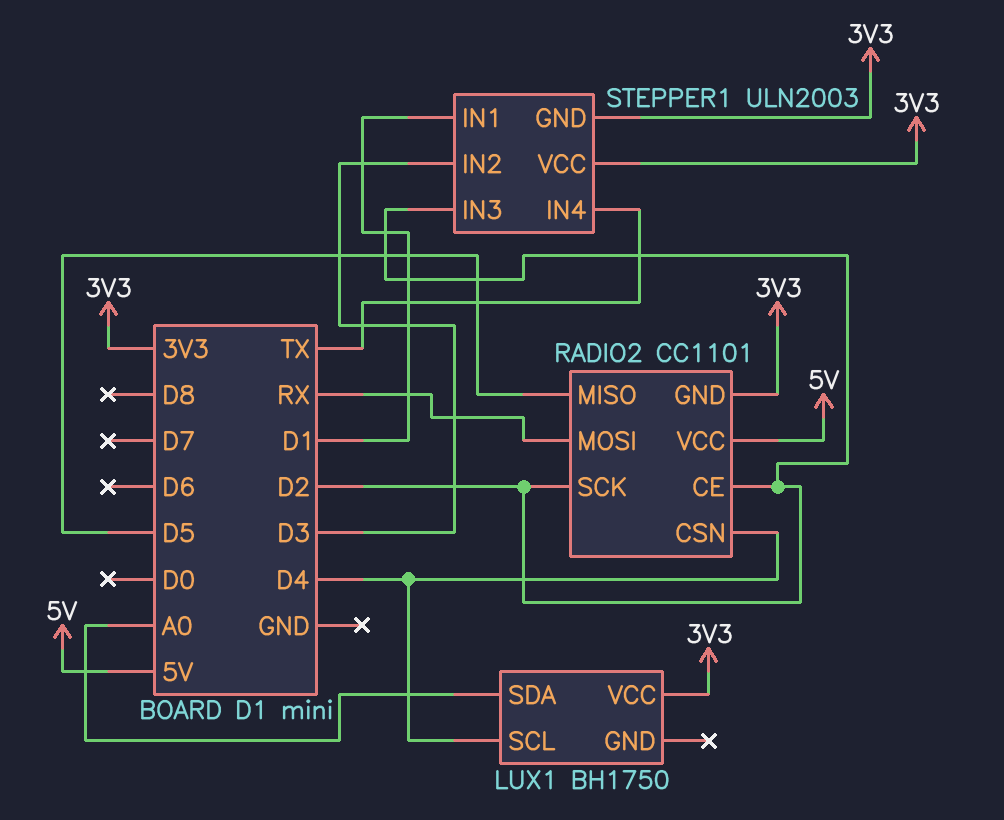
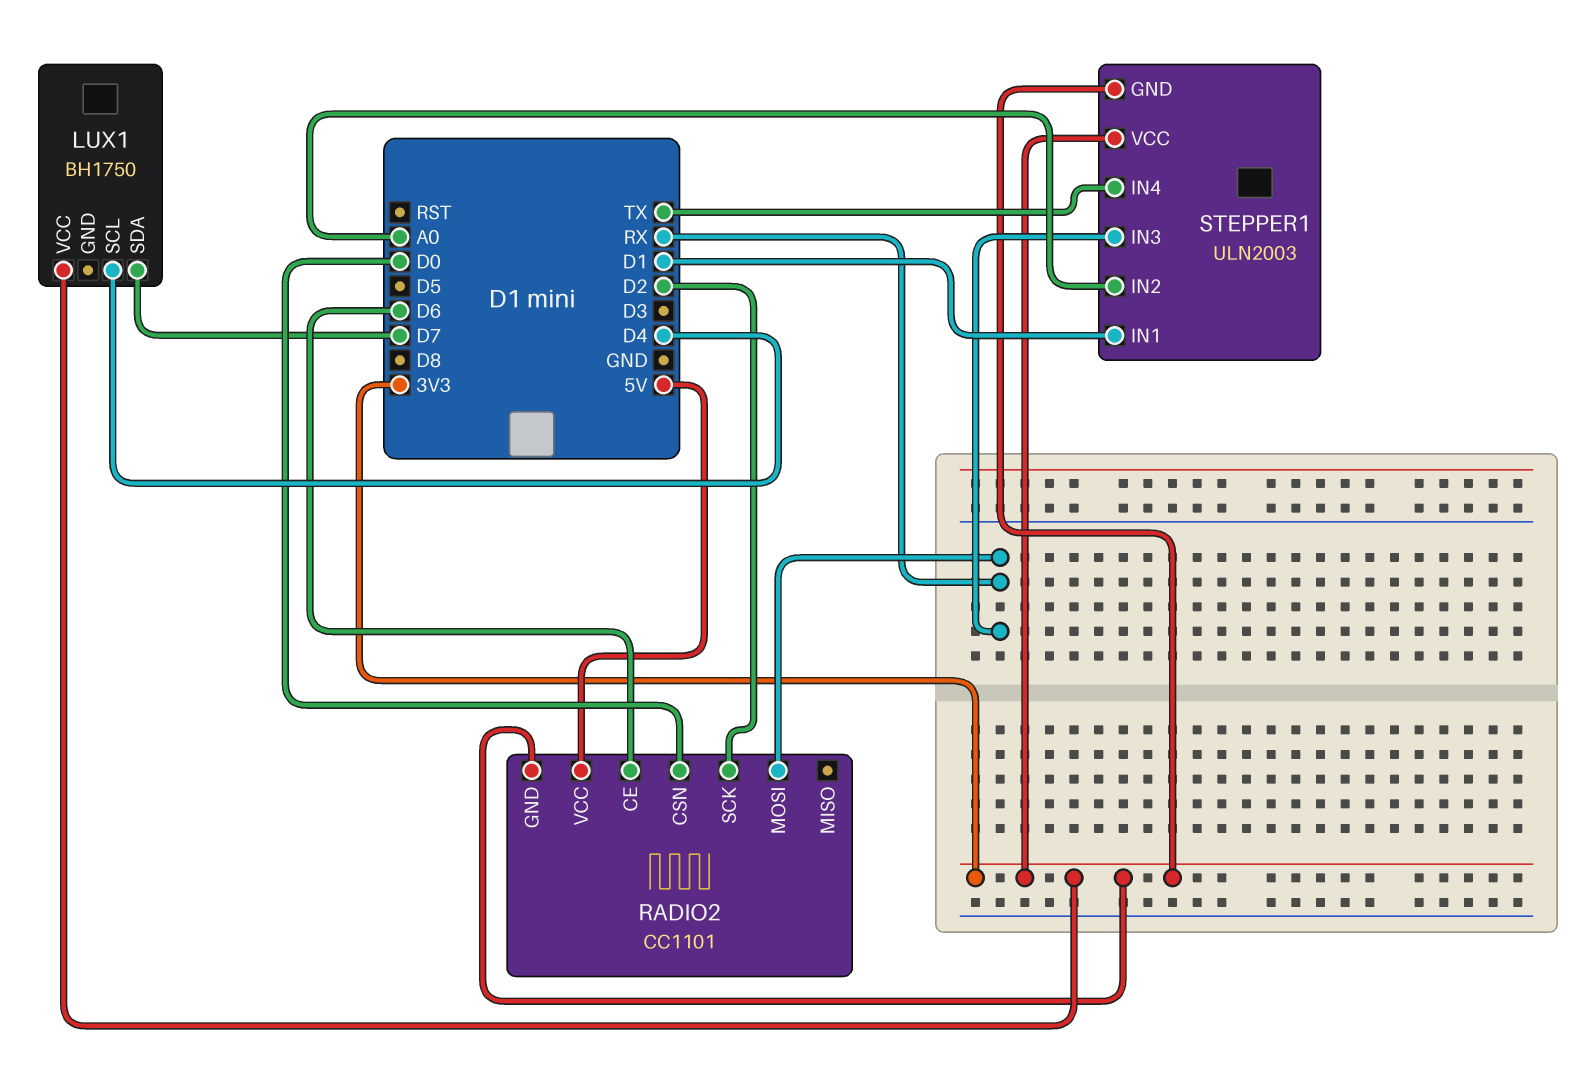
LUX1 pin SDA: A0 -> D7
RADIO2 pin CE: D2 -> D6
RADIO2 pin CSN: D4 -> D0
RADIO2 pin MISO: D5 -> none
STEPPER1 pin IN2: D3 -> A0
STEPPER1 pin IN3: D2 -> RX

